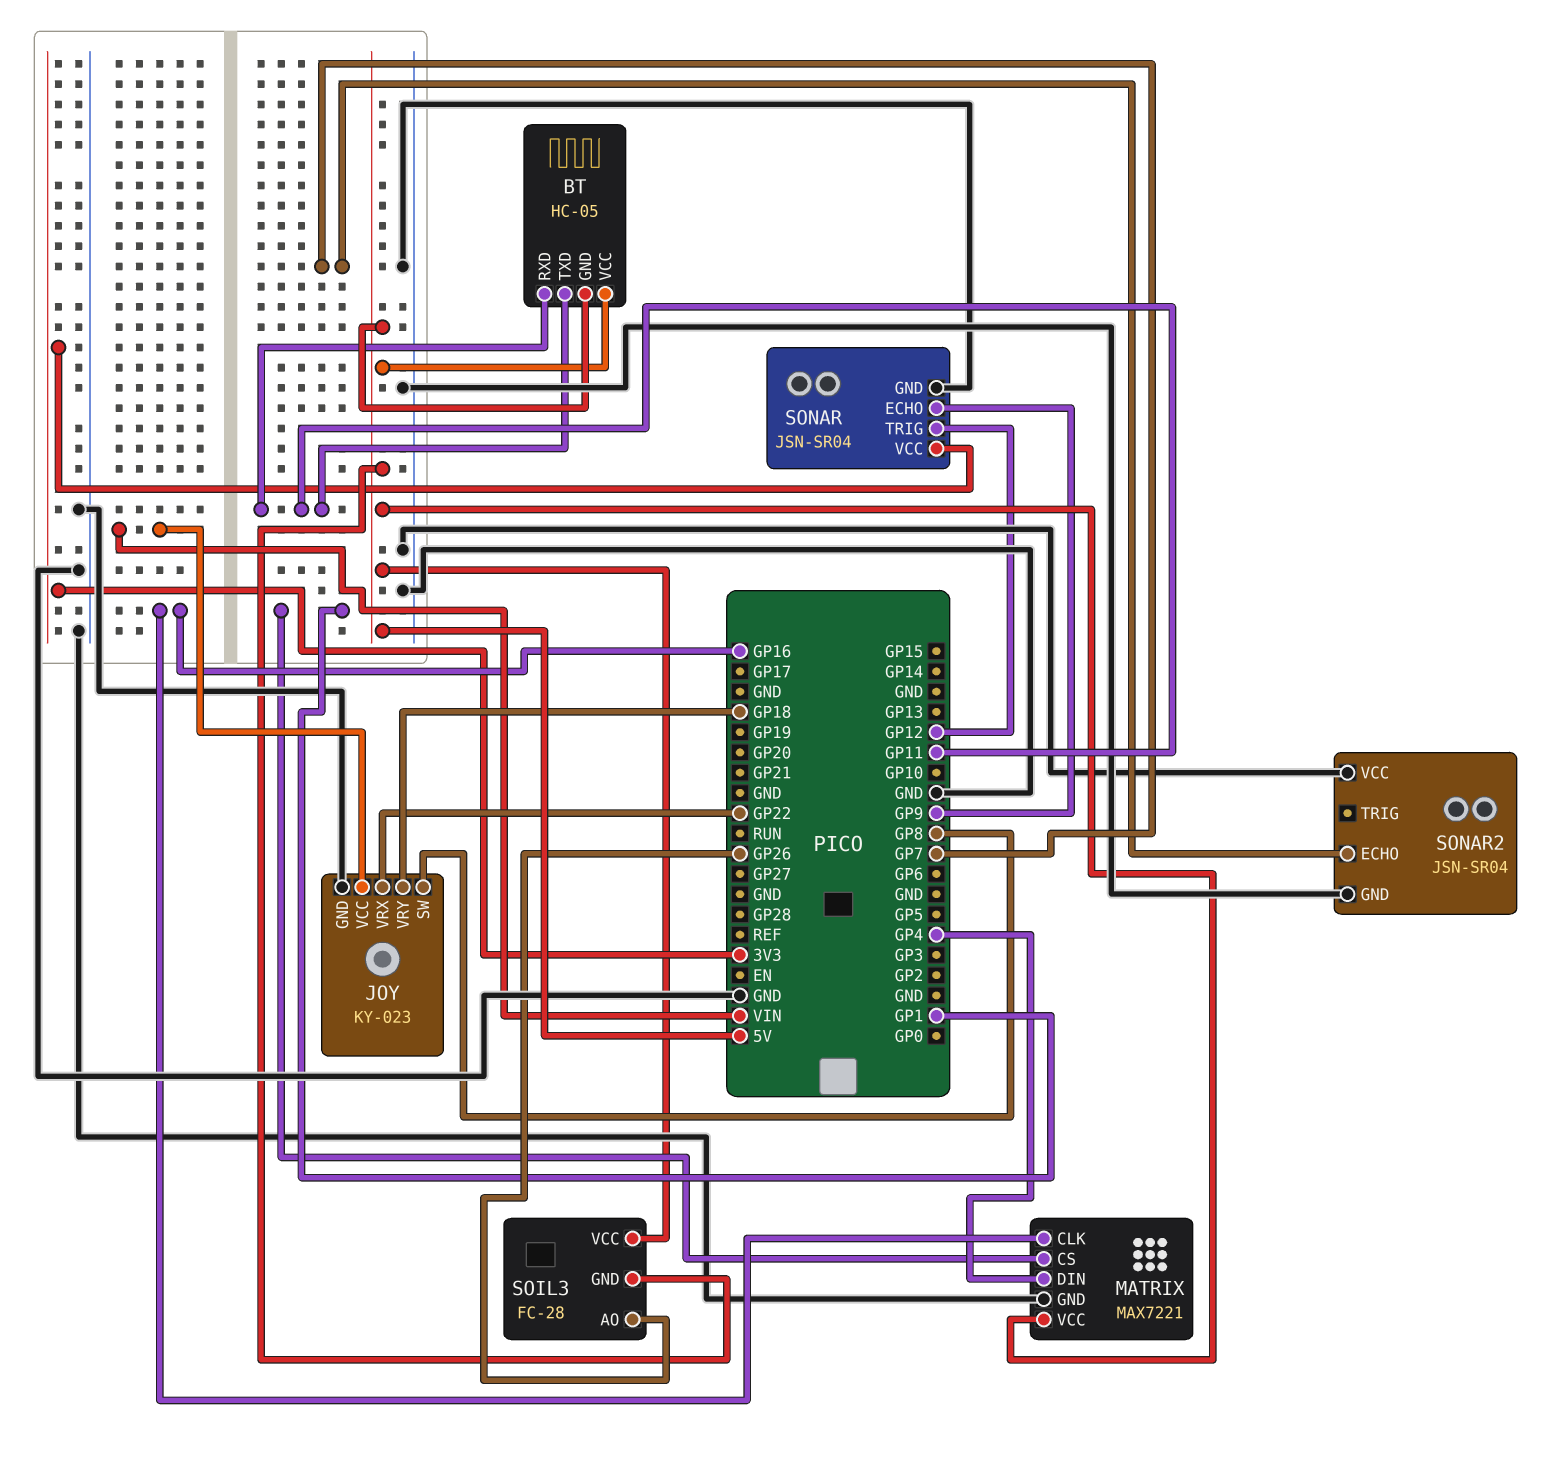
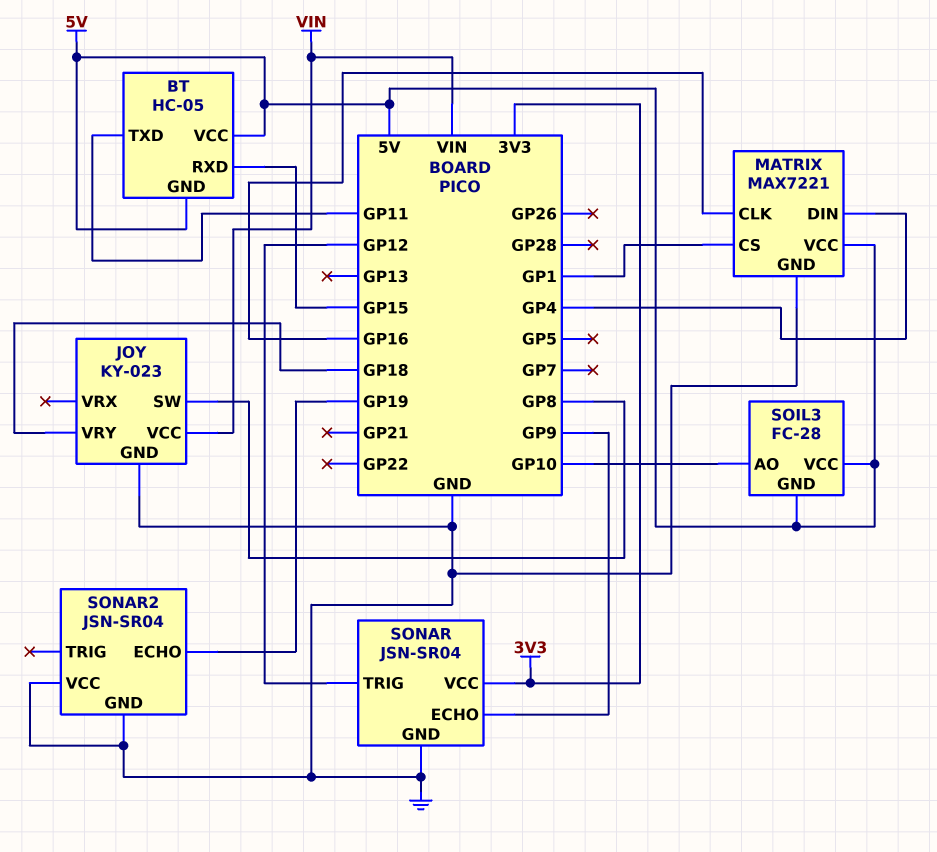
BT pin RXD: GP11 -> GP15
JOY pin VRX: GP22 -> none
SOIL3 pin AO: GP26 -> GP10
SONAR2 pin ECHO: GP7 -> GP19

